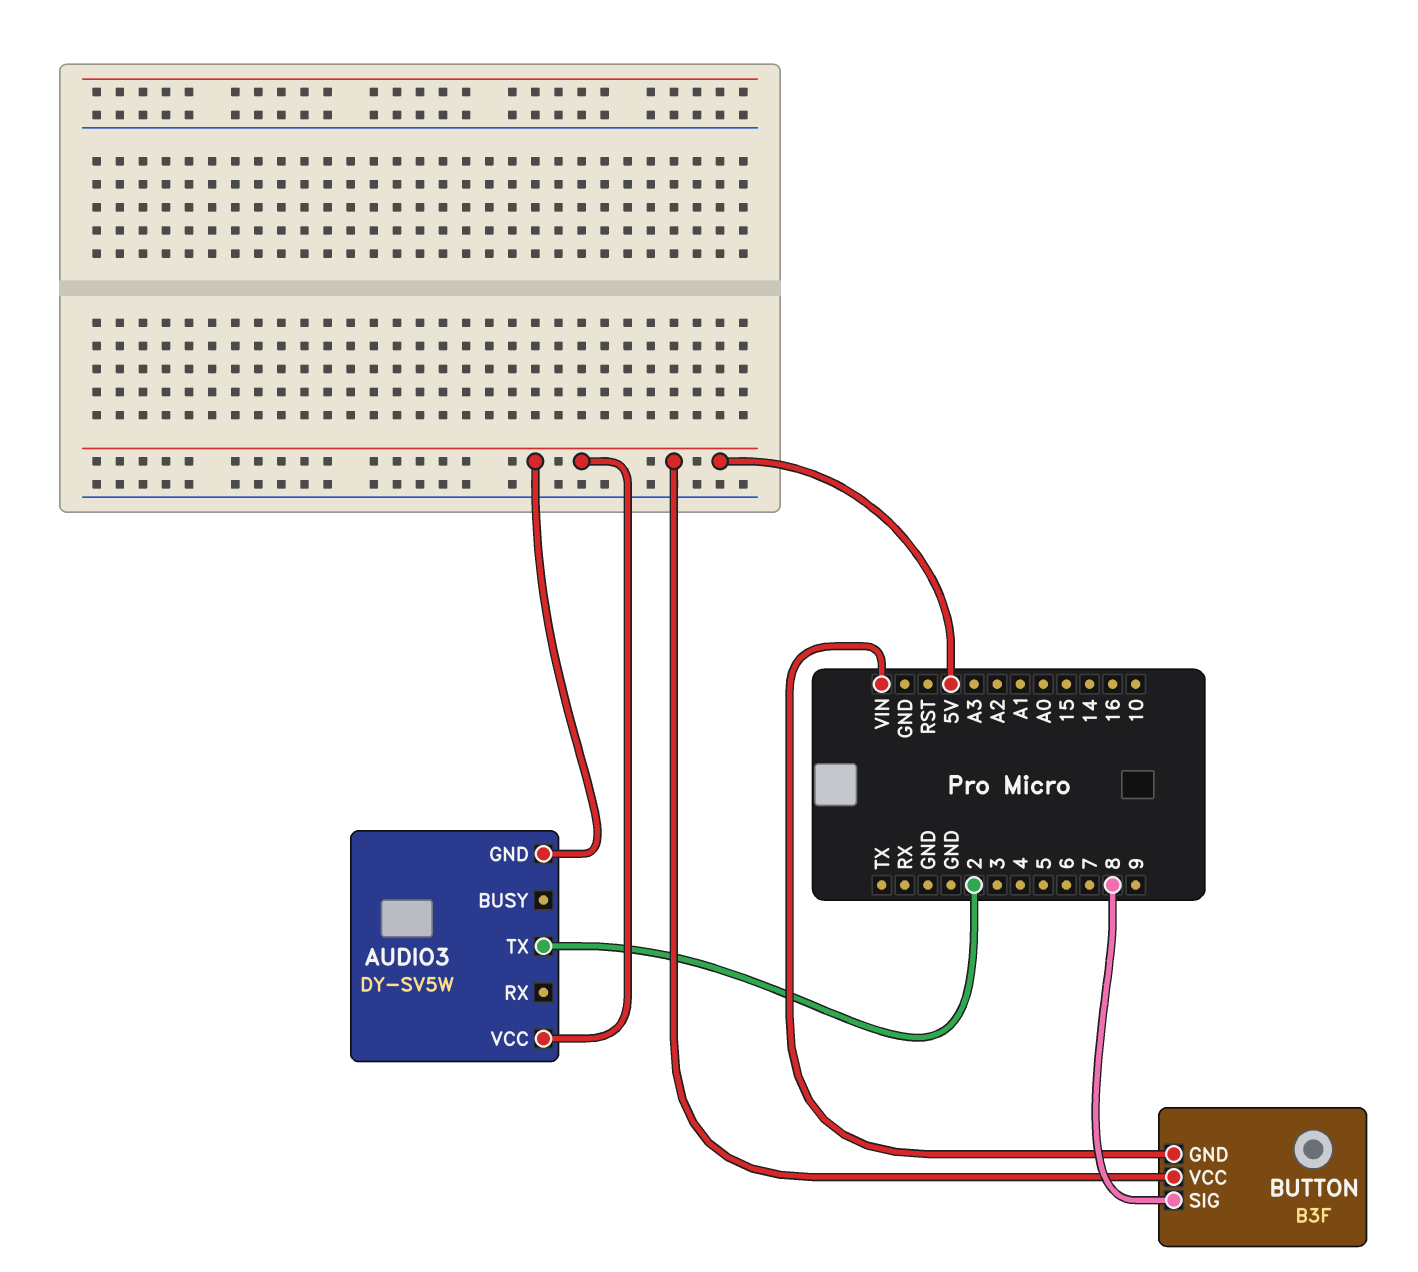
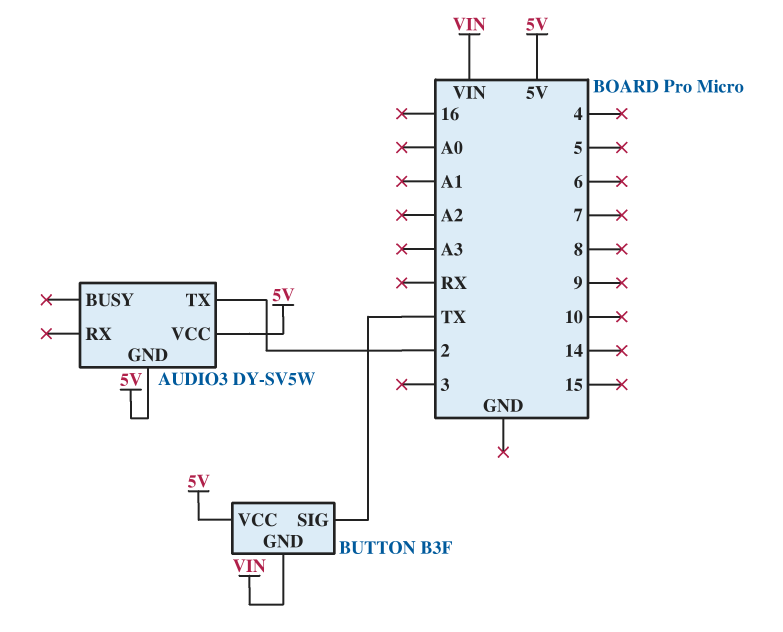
BUTTON pin SIG: 8 -> TX

